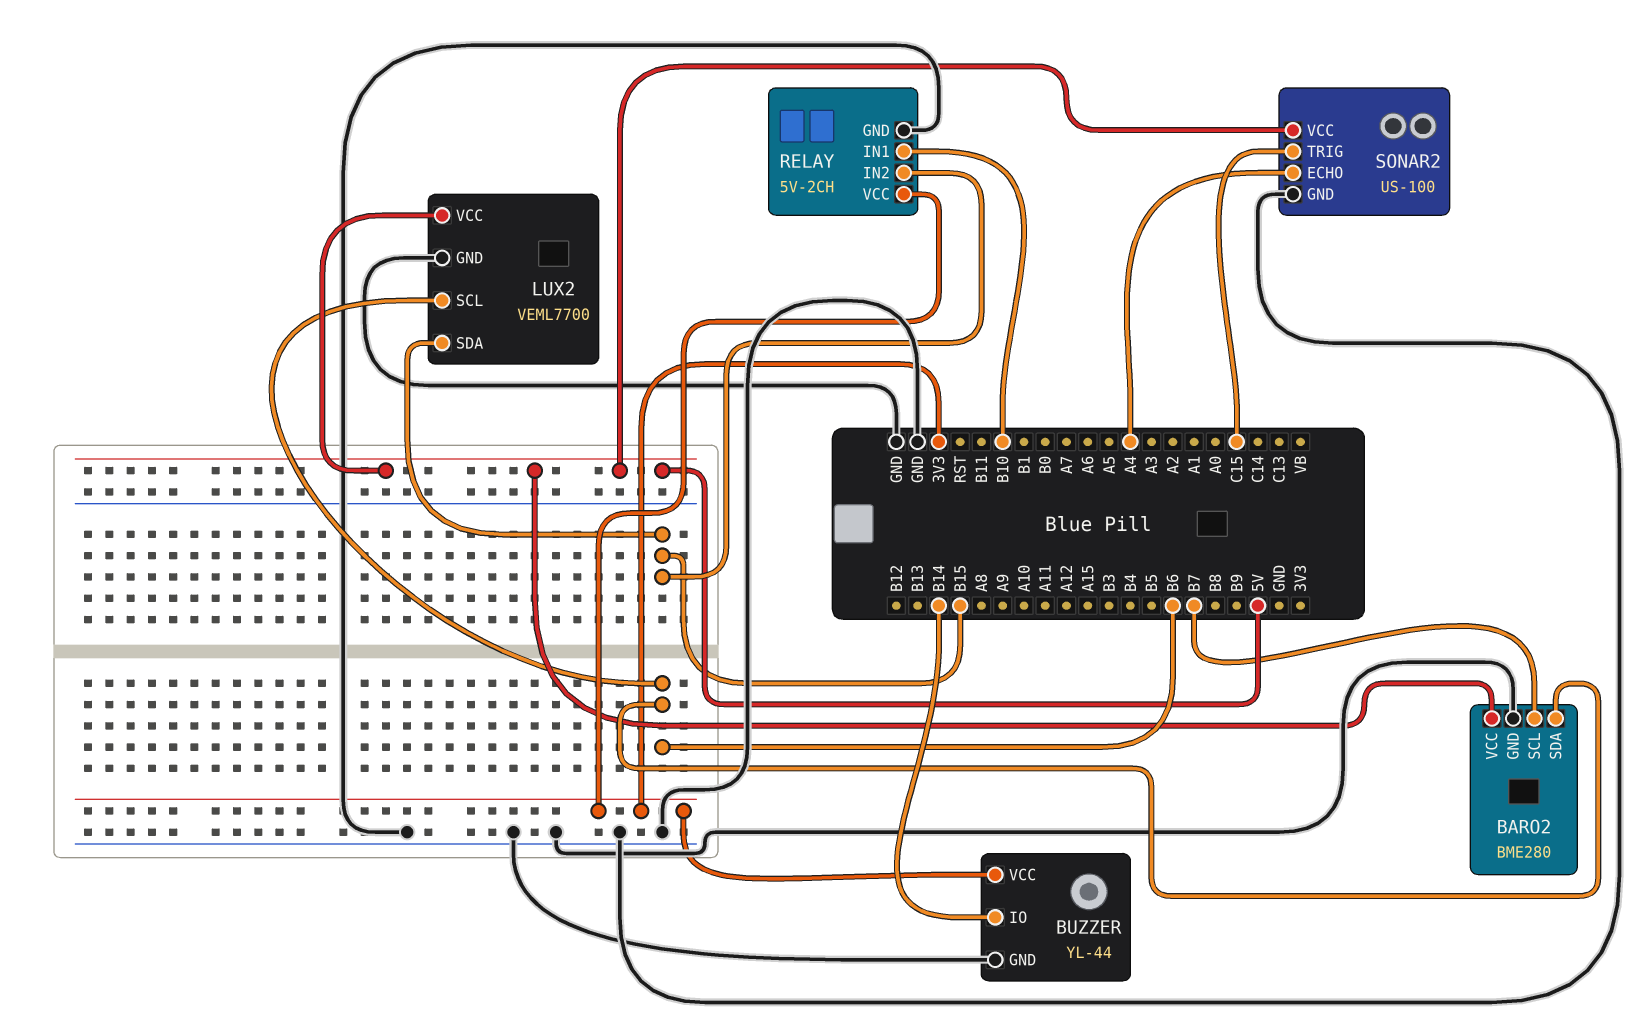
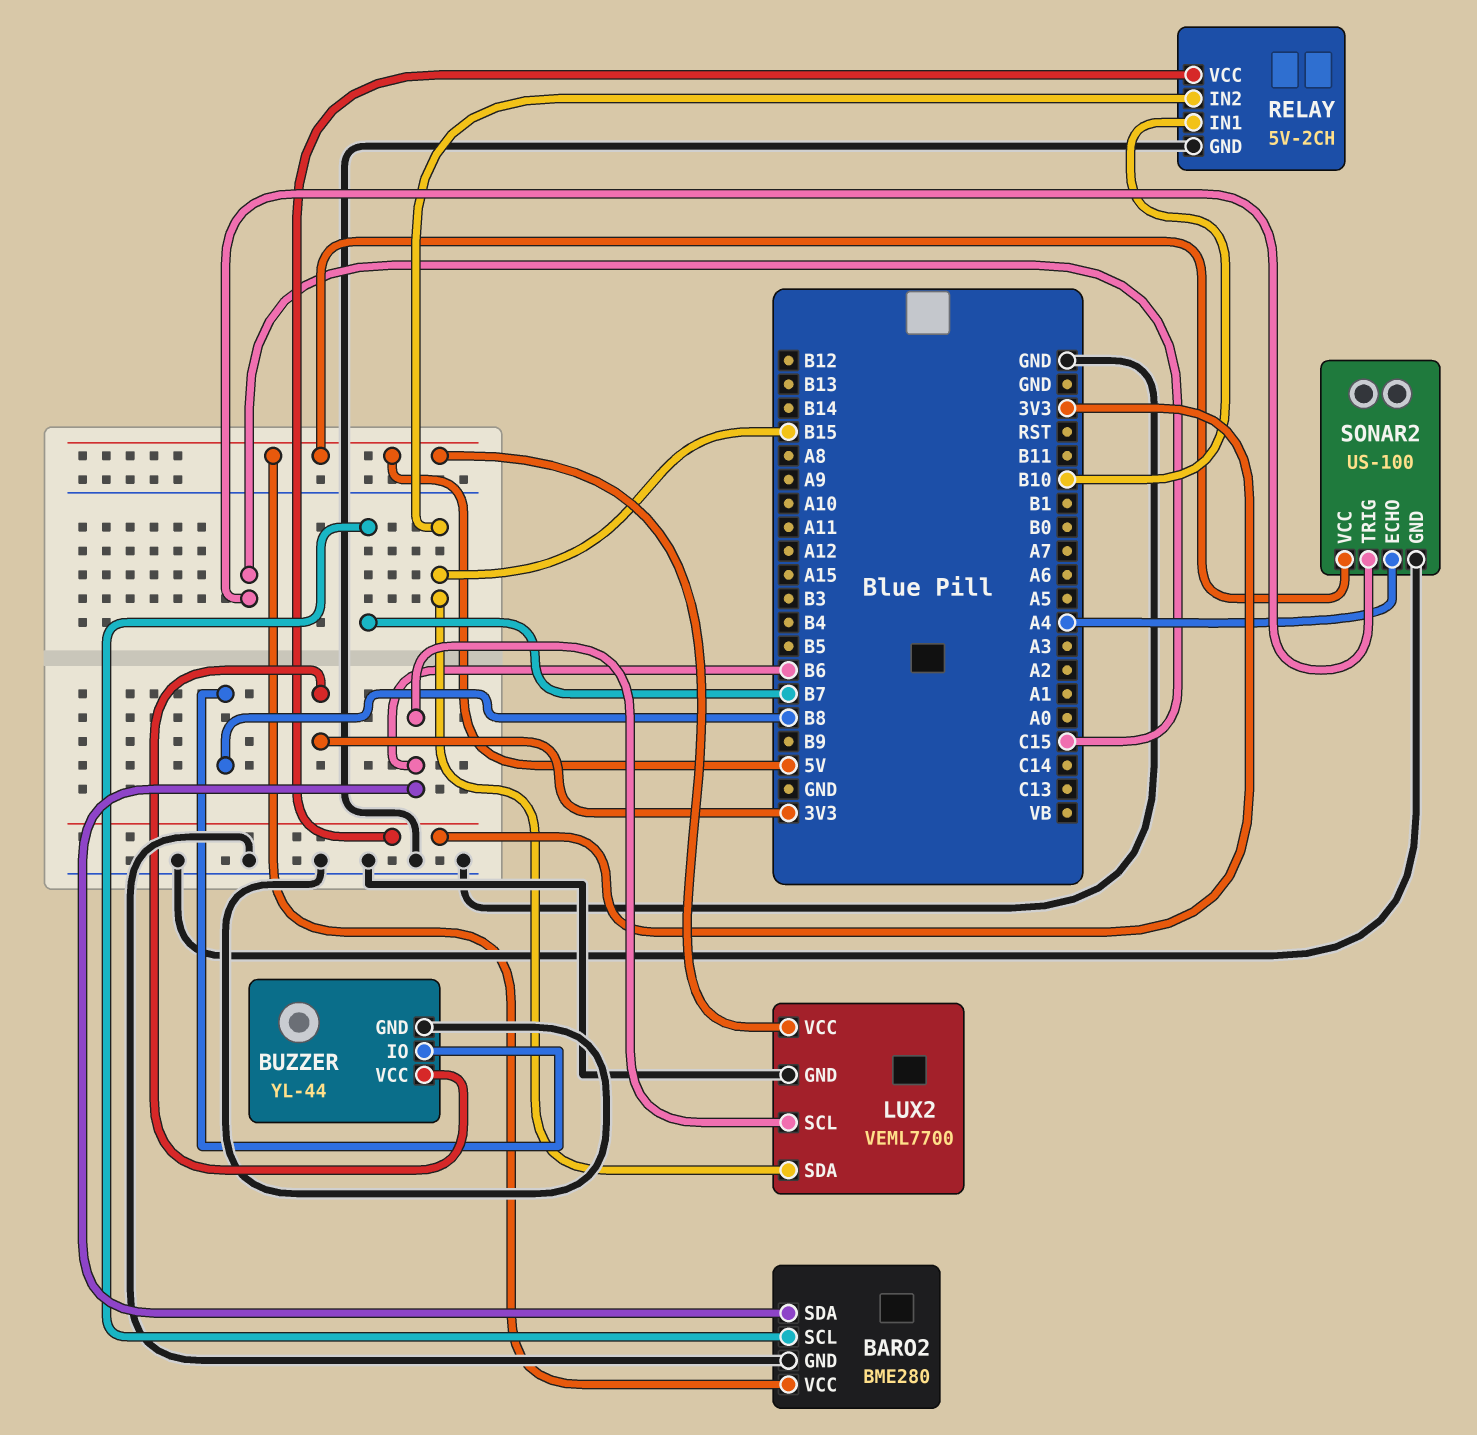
BUZZER pin IO: B14 -> B8

